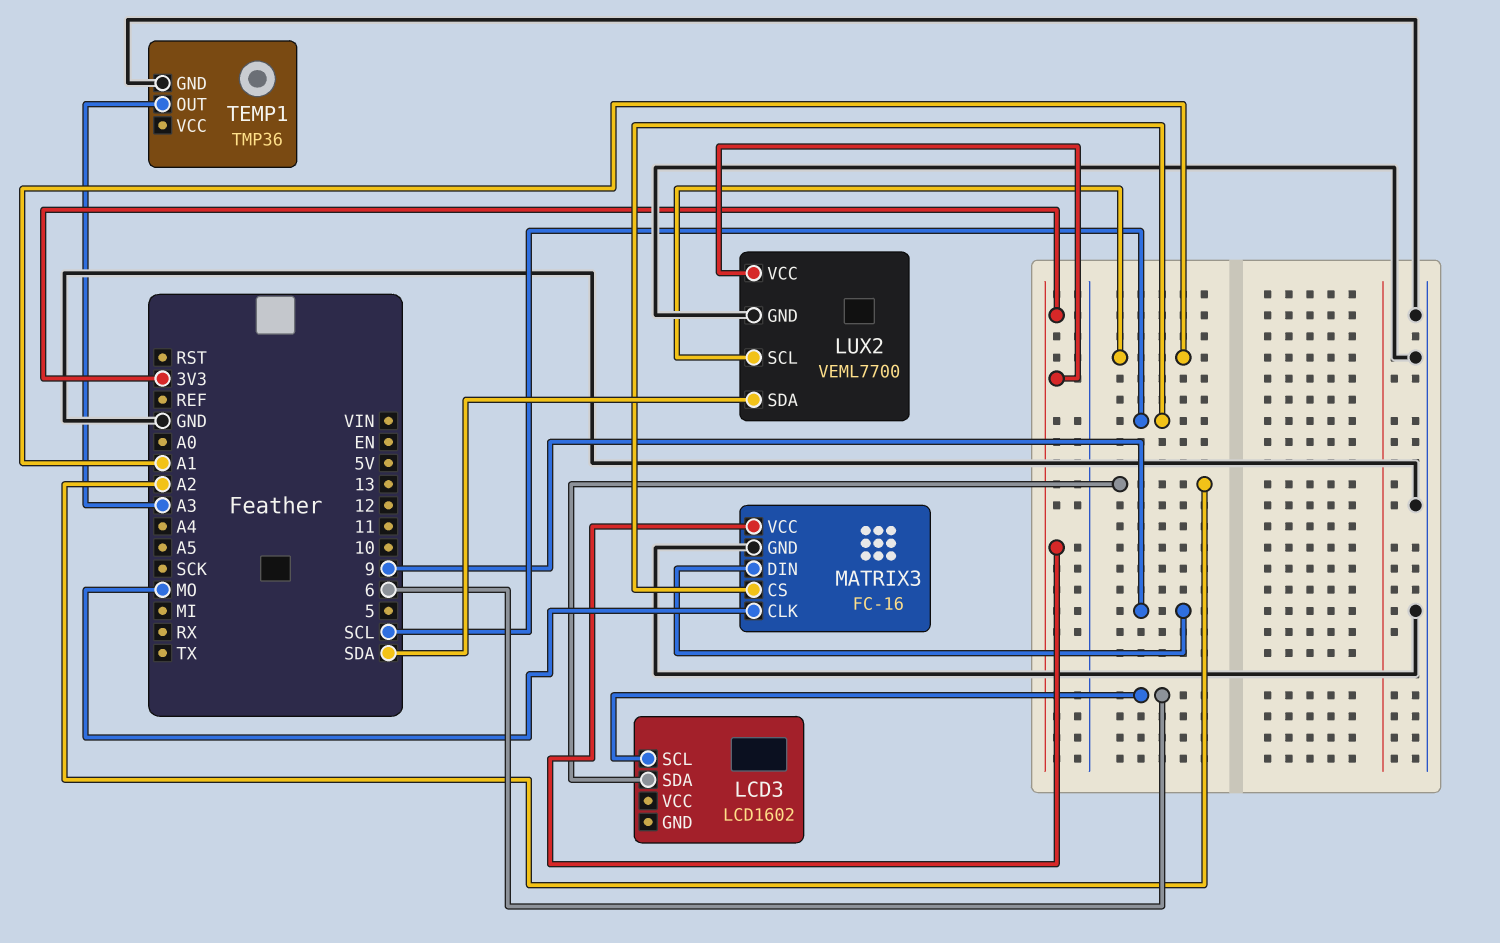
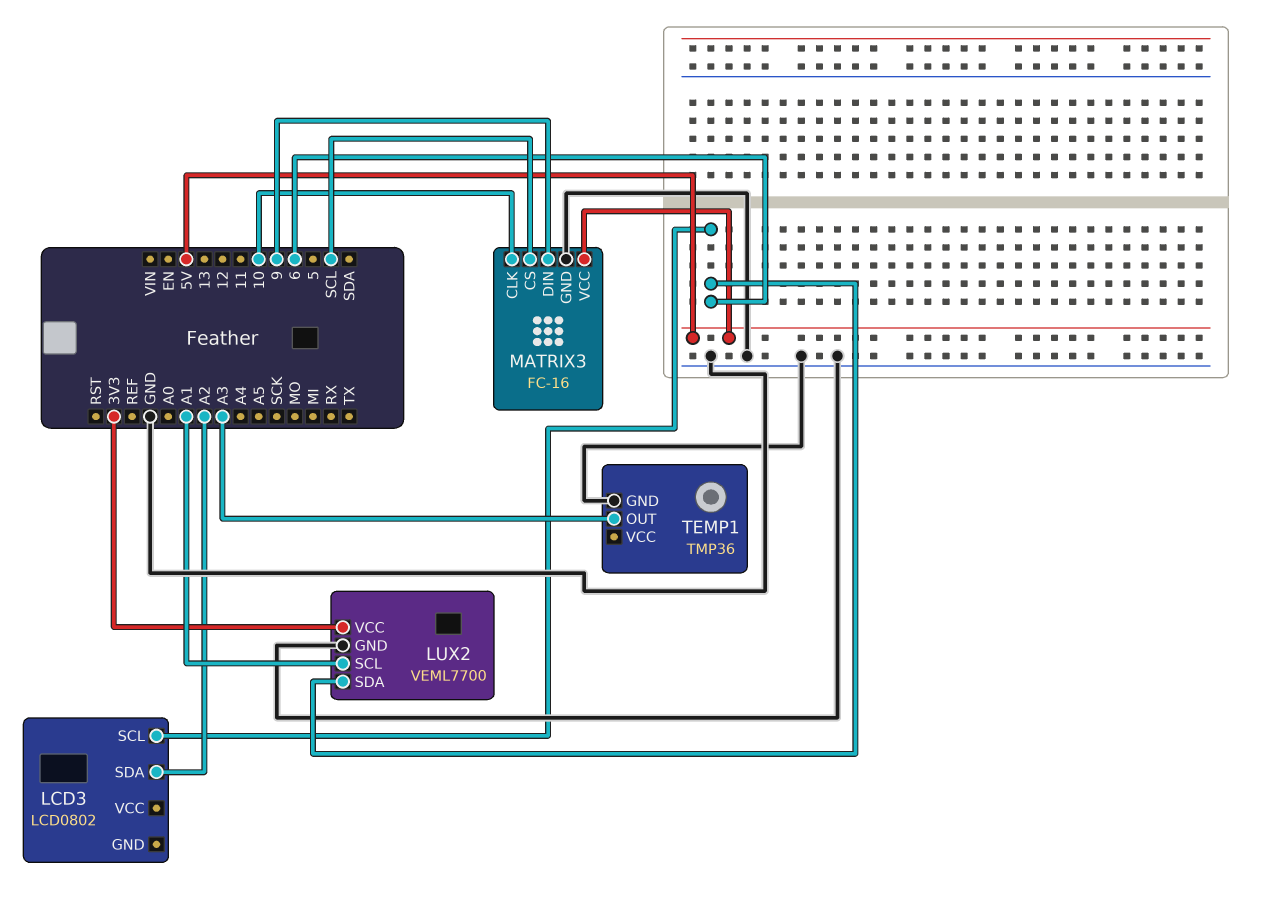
LCD3: LCD1602 -> LCD0802
LUX2 pin SDA: SDA -> 6
MATRIX3 pin CLK: MO -> 10
MATRIX3 pin VCC: 3V3 -> 5V

